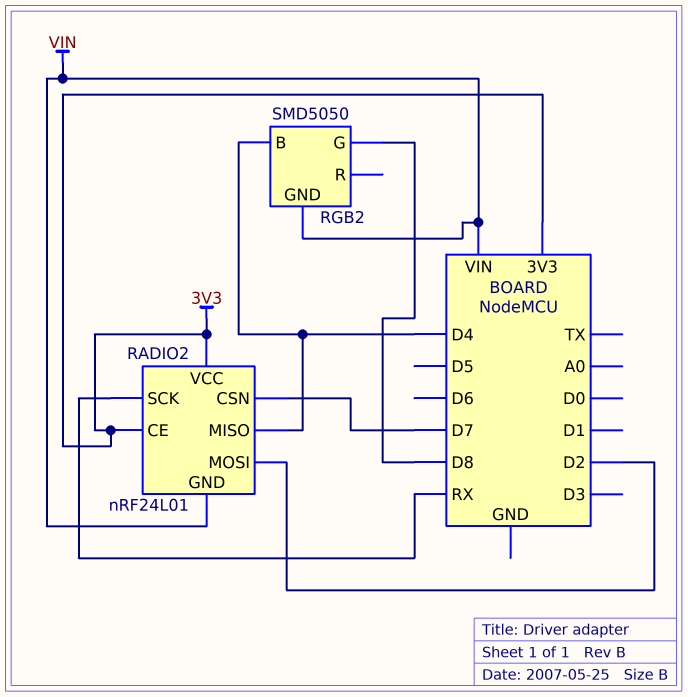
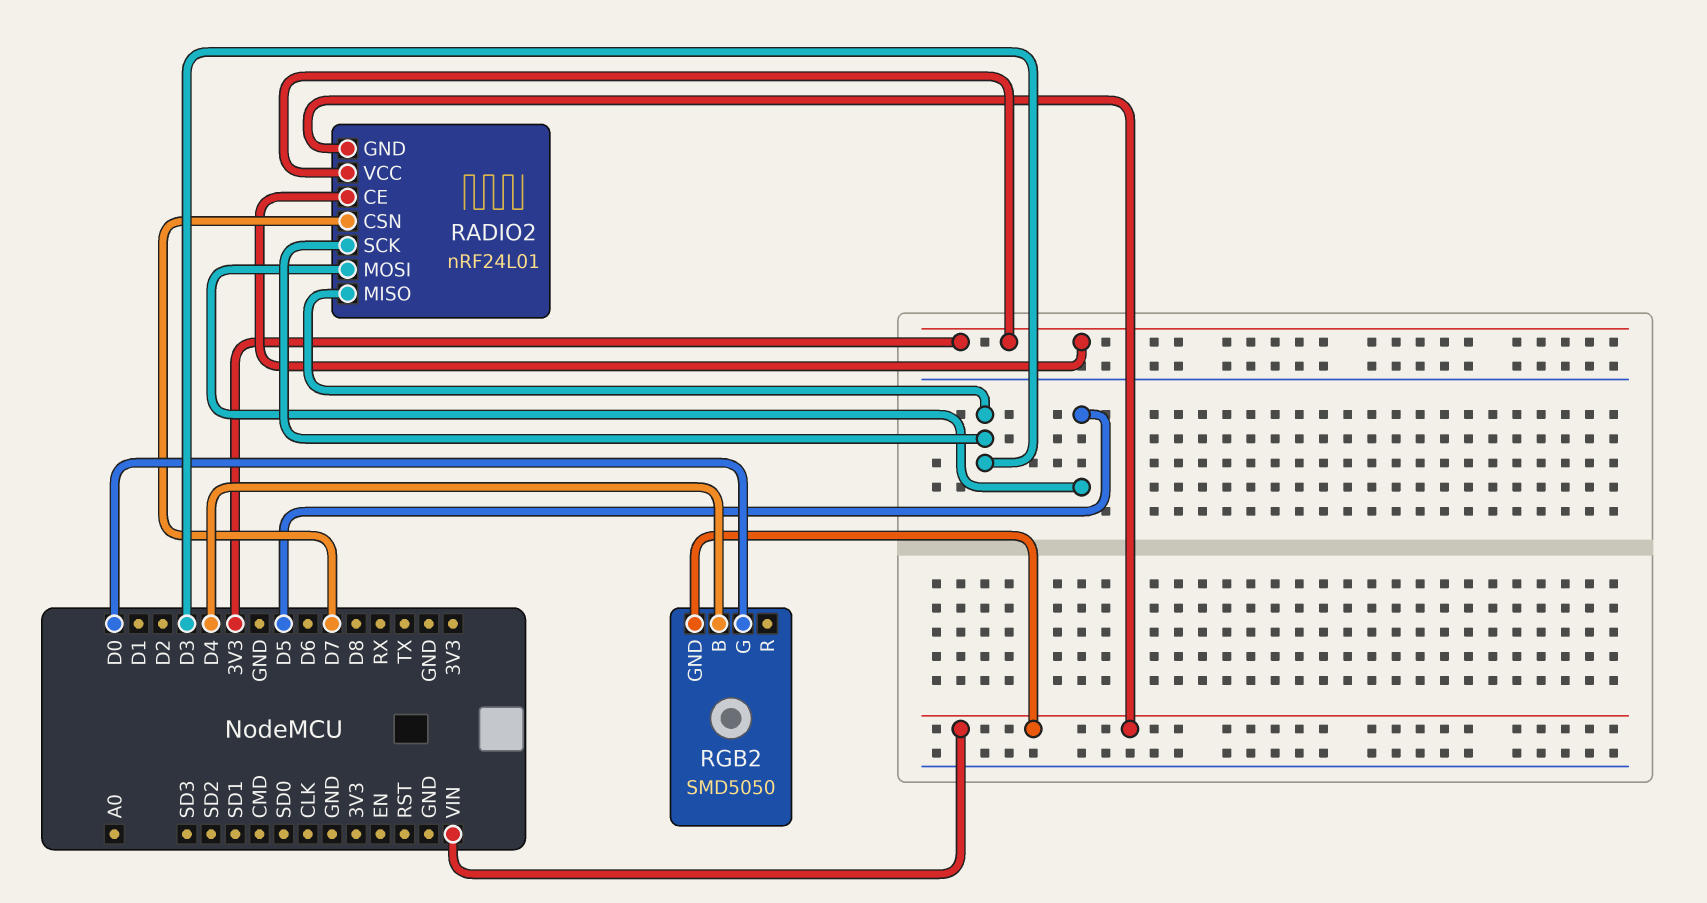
RADIO2 pin MISO: D4 -> D3
RADIO2 pin MOSI: D2 -> D5
RADIO2 pin SCK: RX -> D3
RGB2 pin G: D8 -> D0

